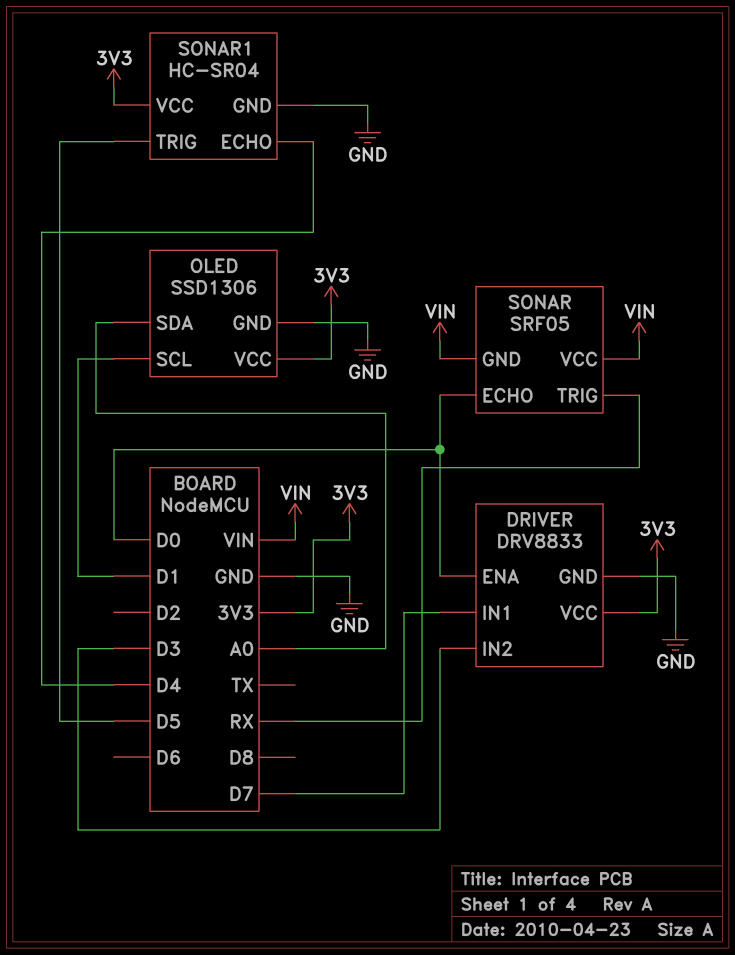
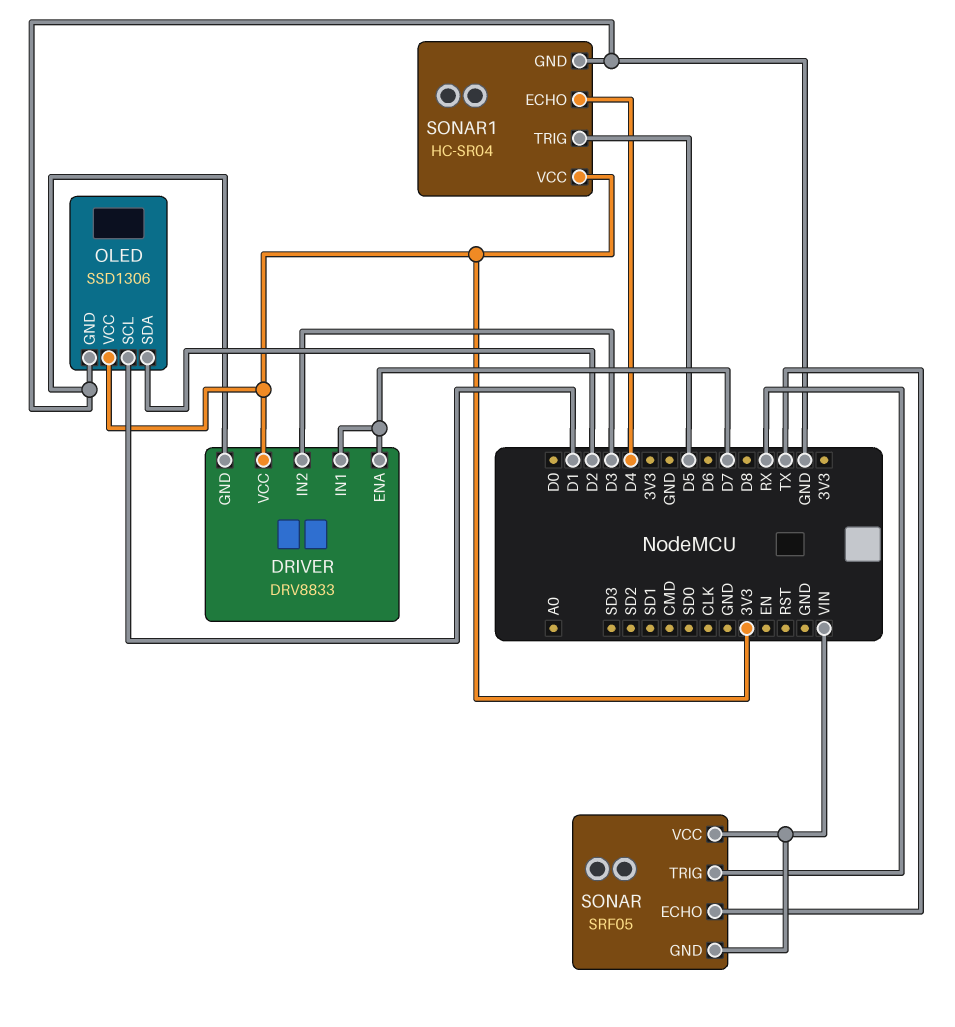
DRIVER pin ENA: D0 -> D7
OLED pin SDA: A0 -> D2
SONAR pin ECHO: D0 -> TX

